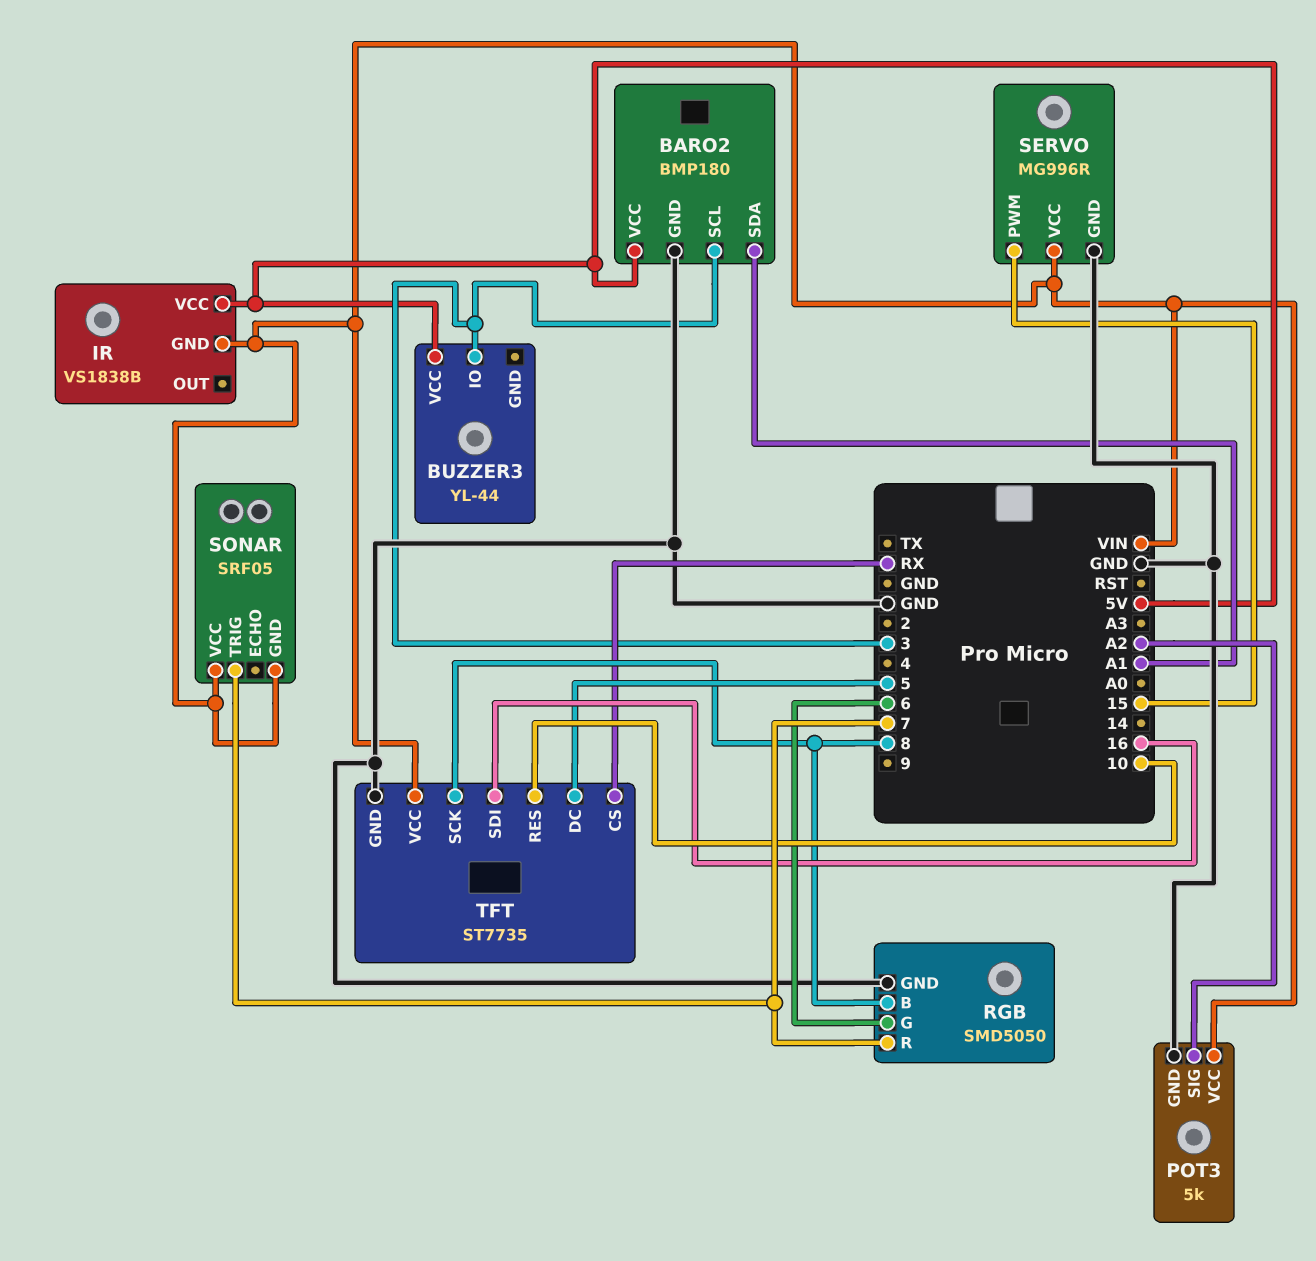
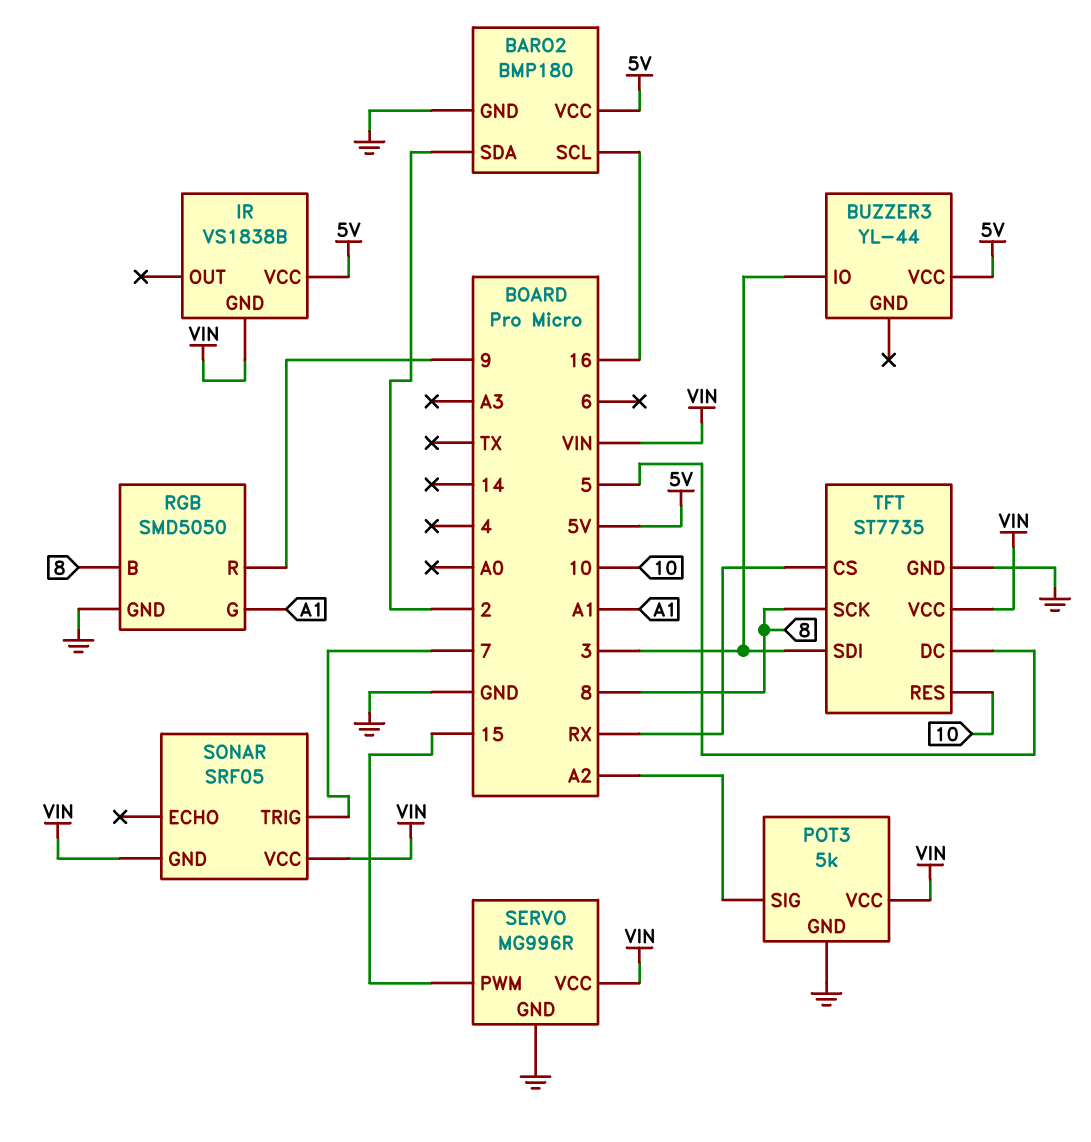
BARO2 pin SCL: 3 -> 16
BARO2 pin SDA: A1 -> 2
RGB pin G: 6 -> A1
RGB pin R: 7 -> 9
TFT pin SDI: 16 -> 3

